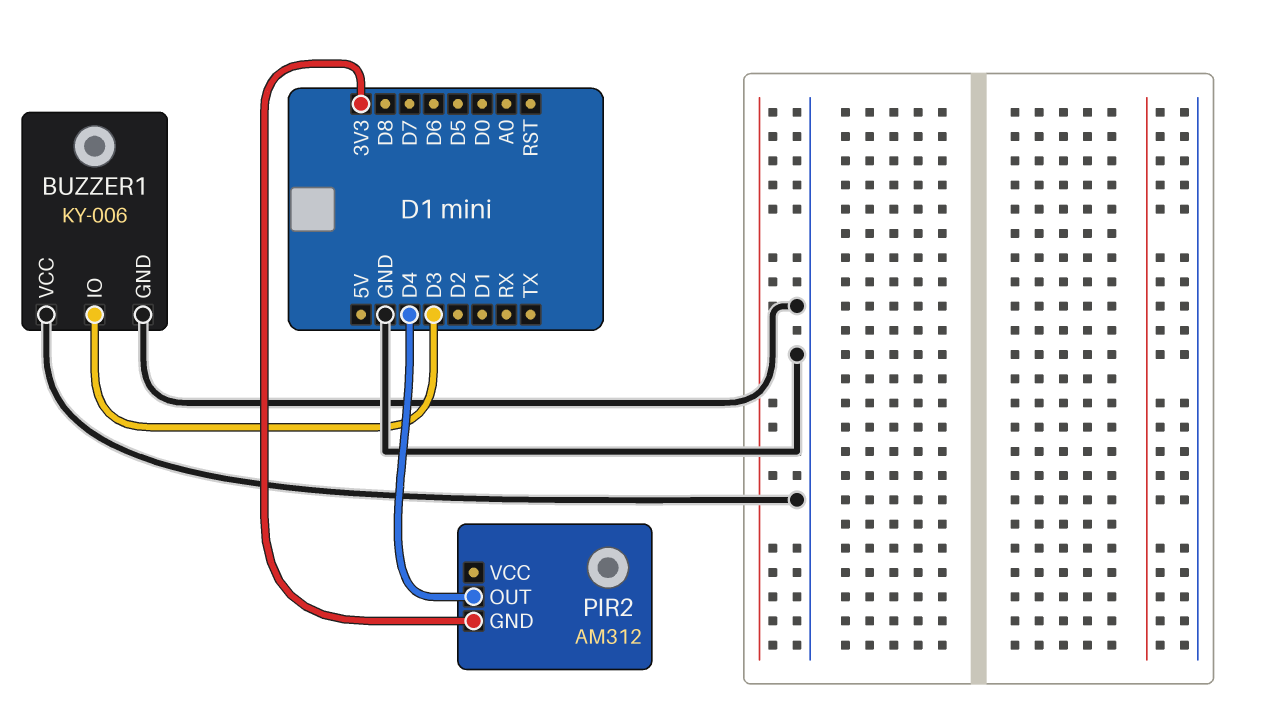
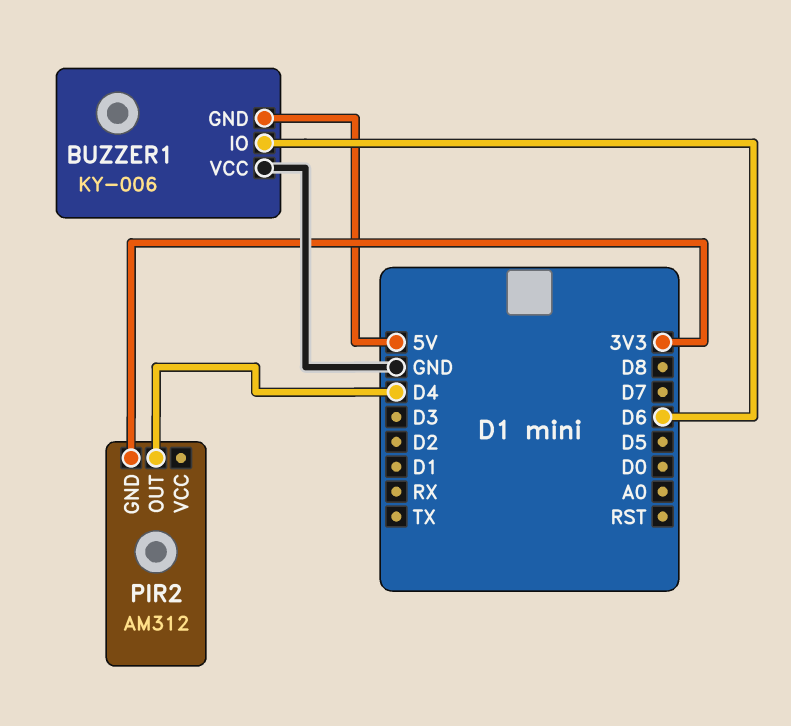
BUZZER1 pin GND: GND -> 5V
BUZZER1 pin IO: D3 -> D6

